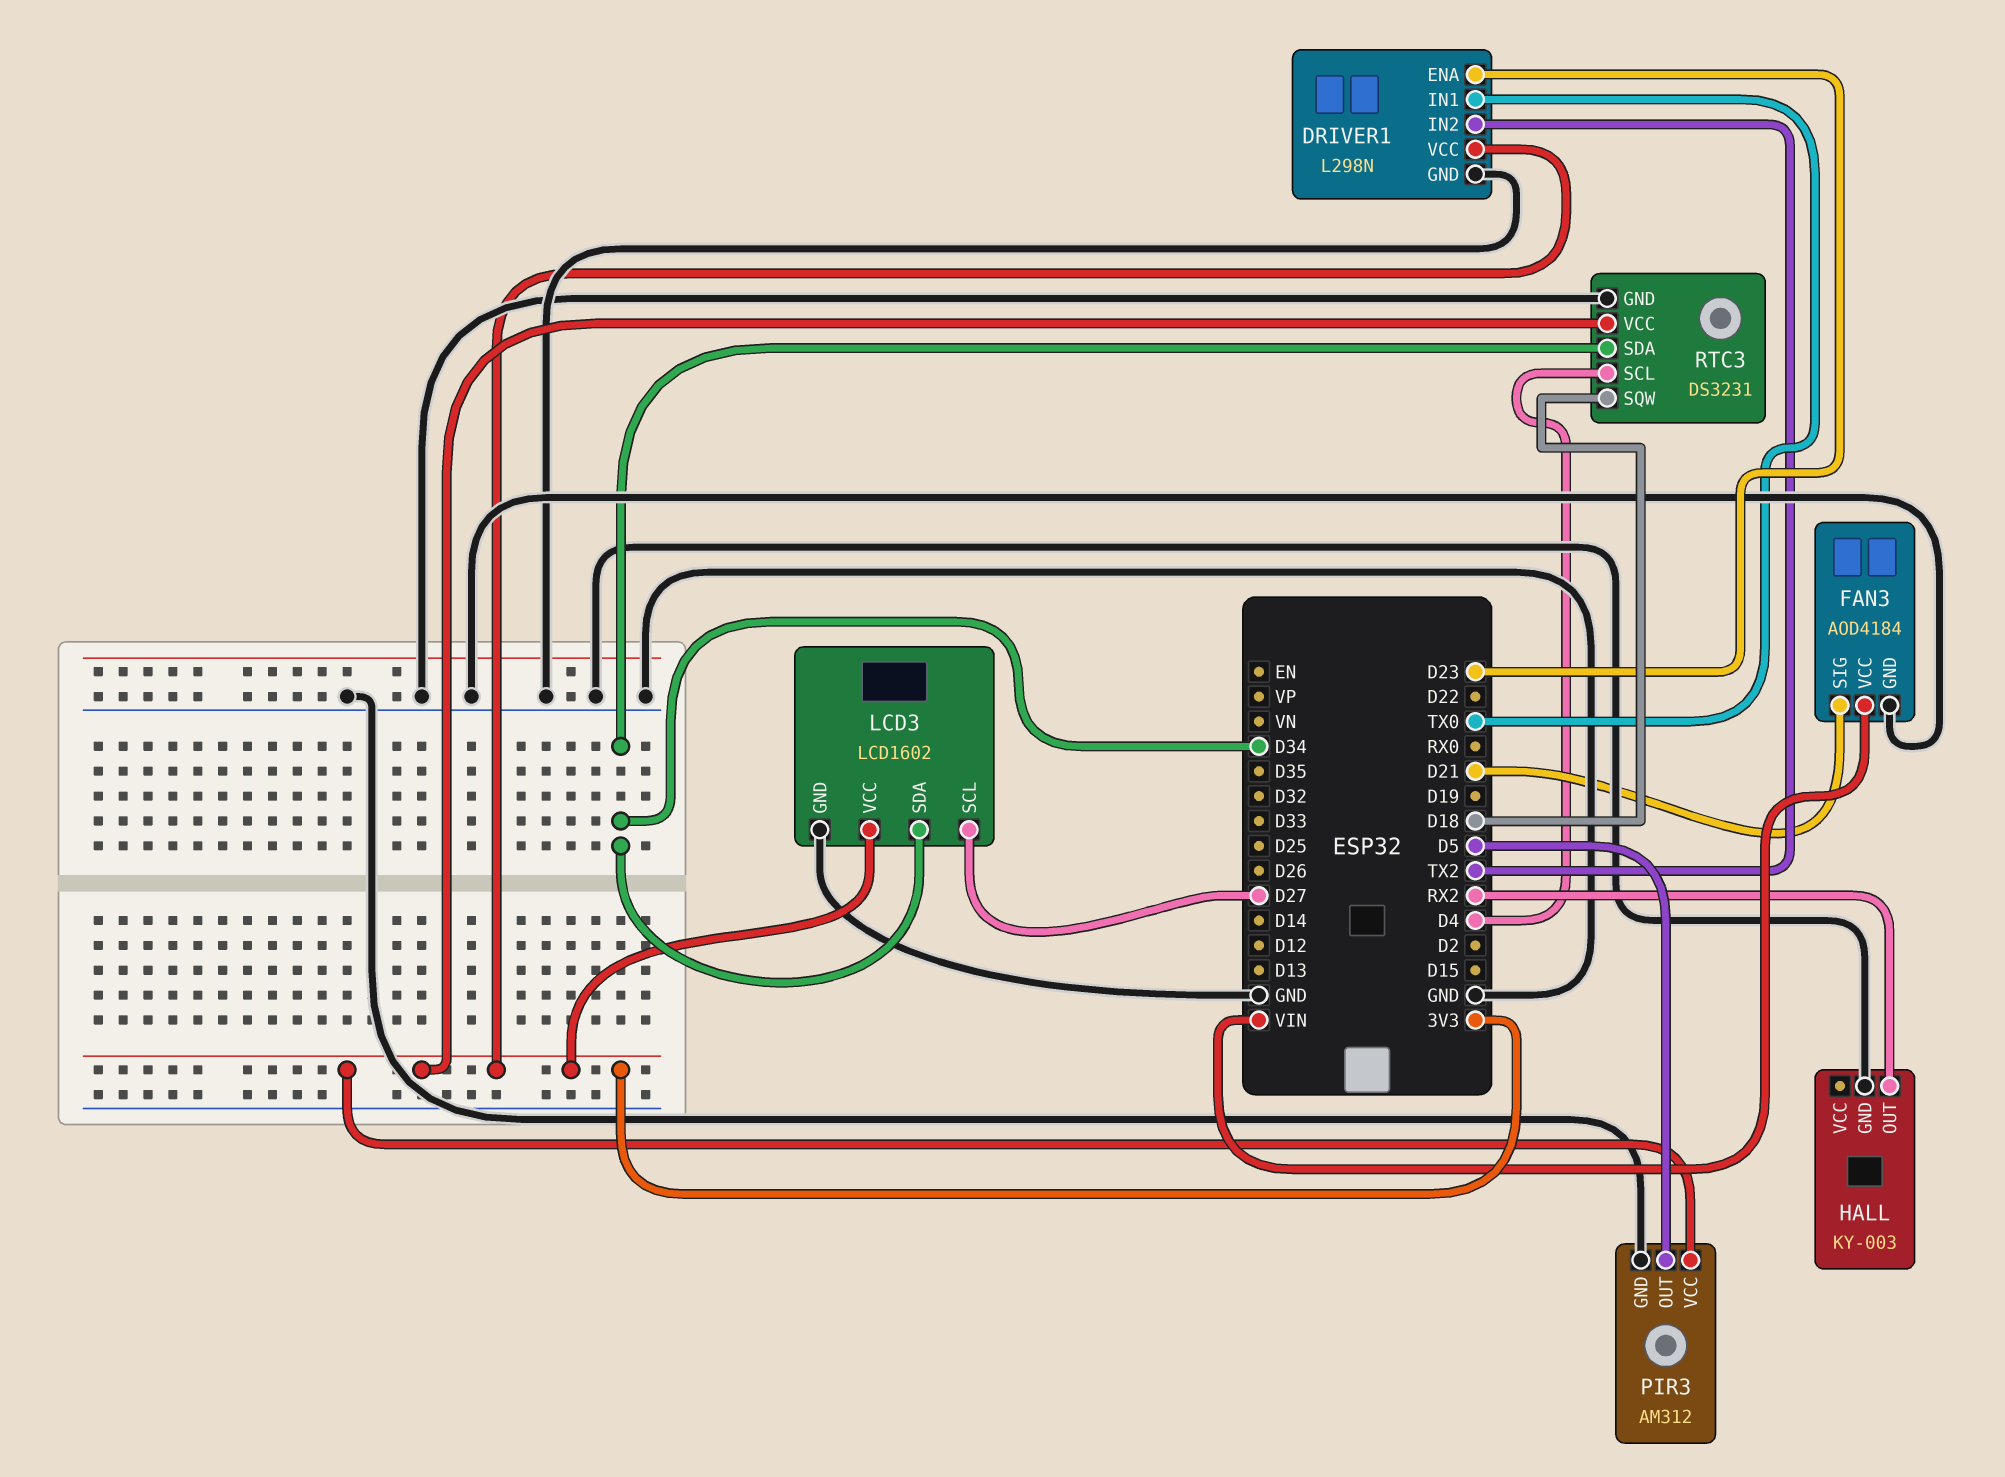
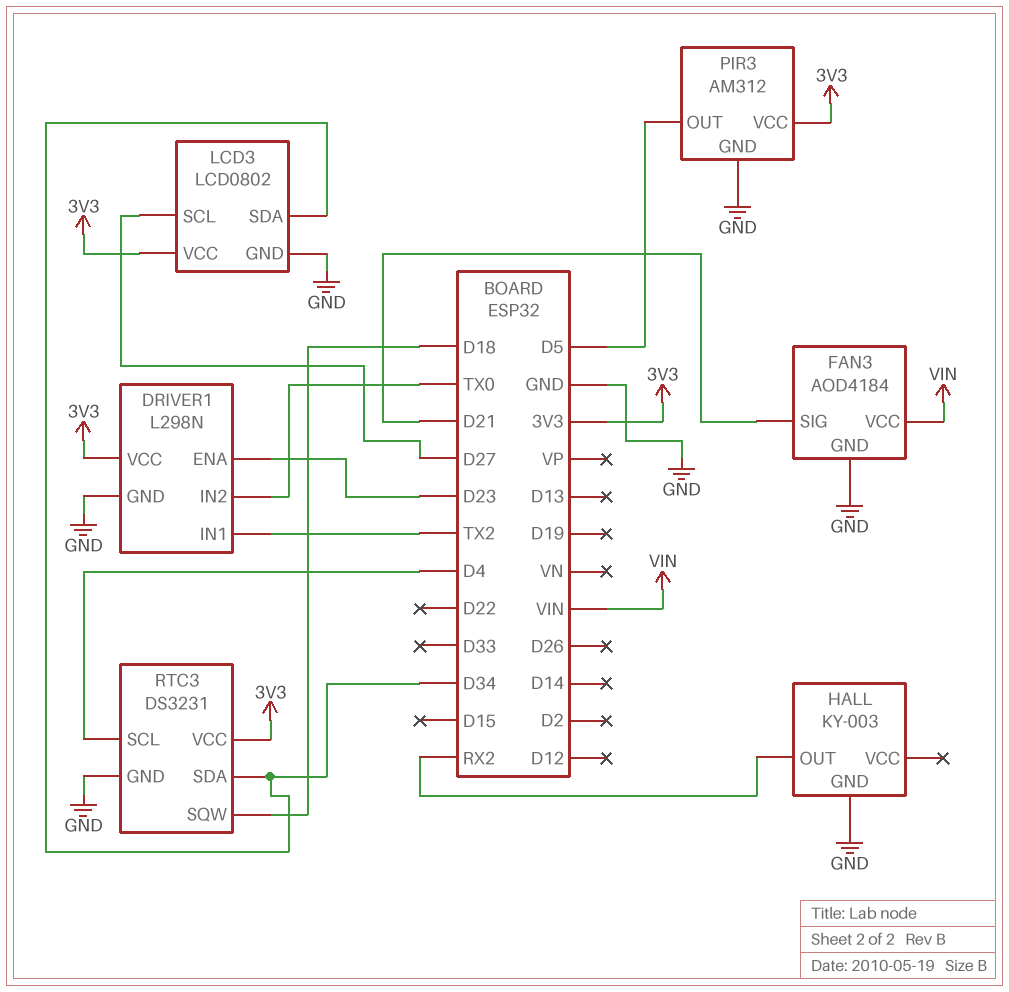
DRIVER1 pin IN1: TX0 -> TX2
DRIVER1 pin IN2: TX2 -> TX0
LCD3: LCD1602 -> LCD0802

